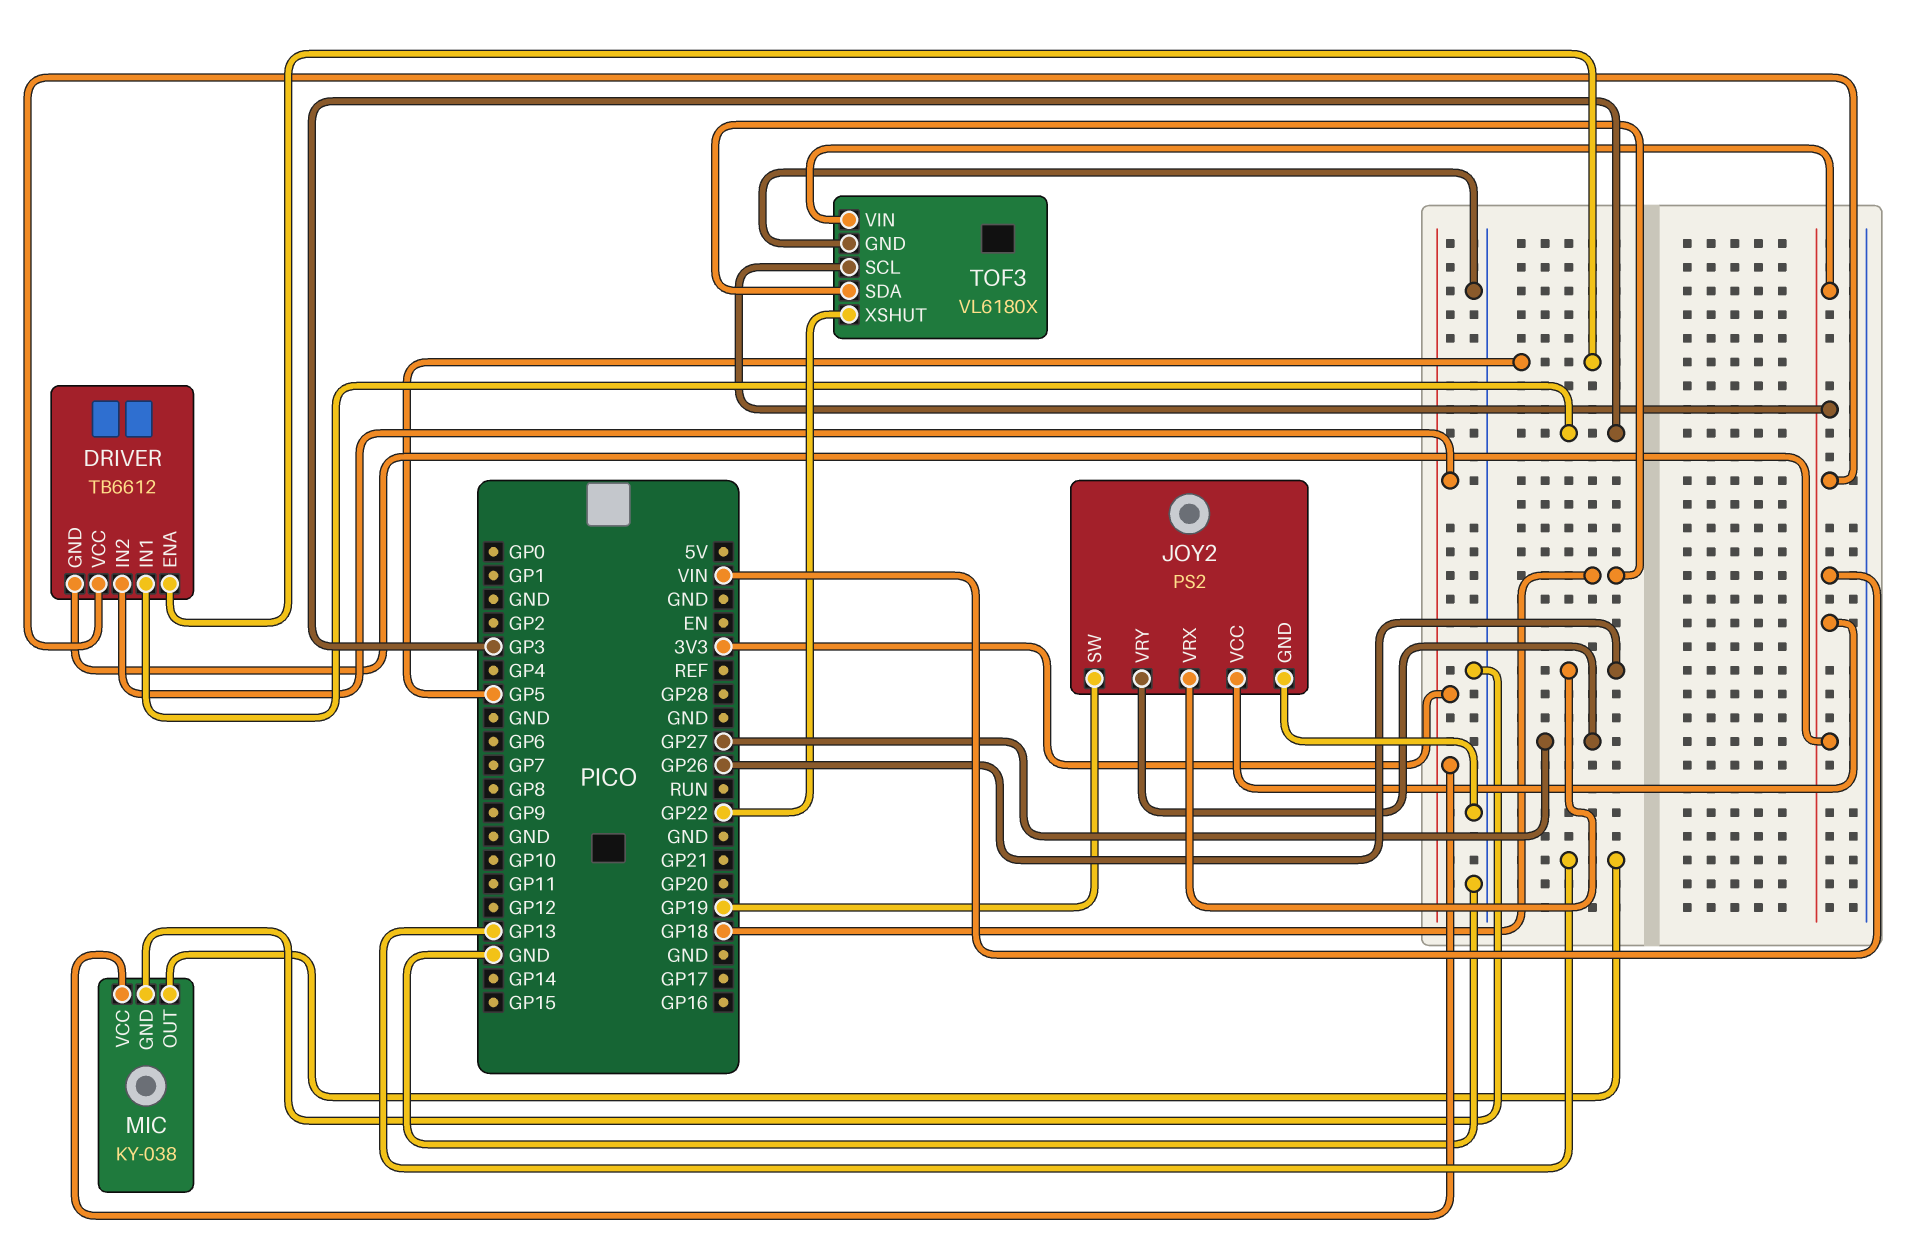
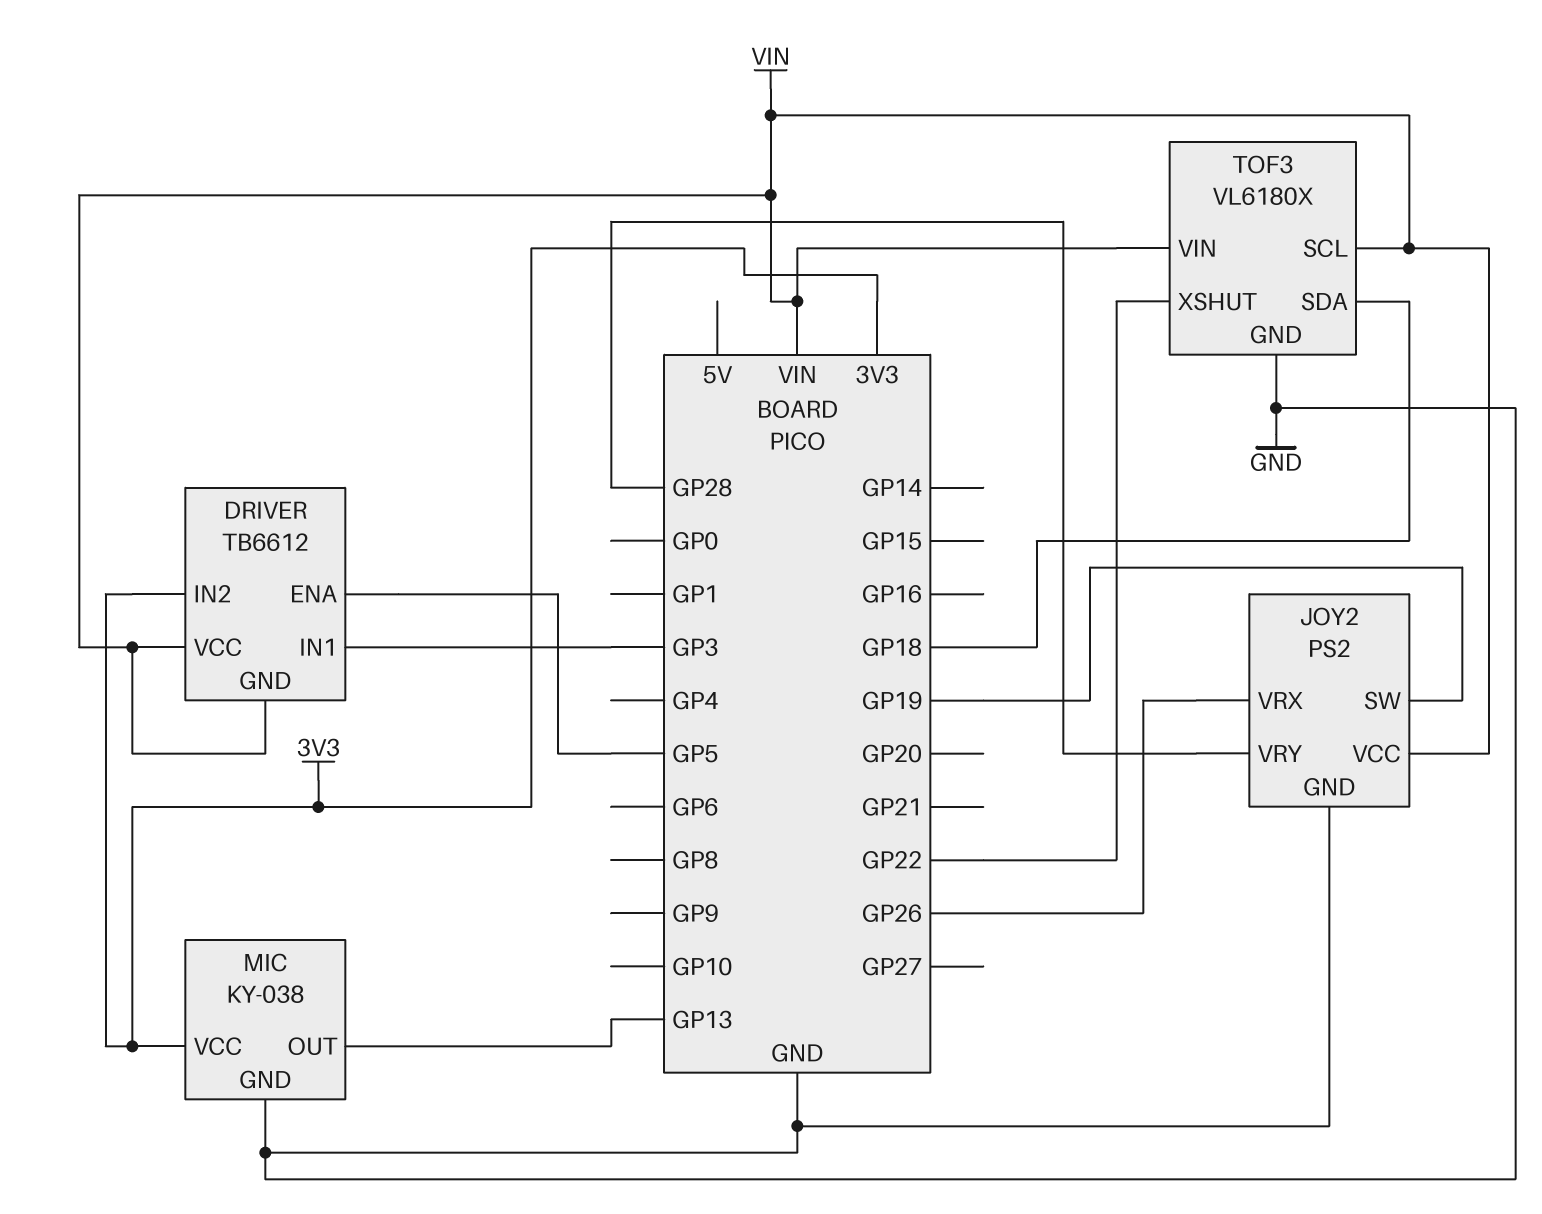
JOY2 pin VRY: GP27 -> GP28

